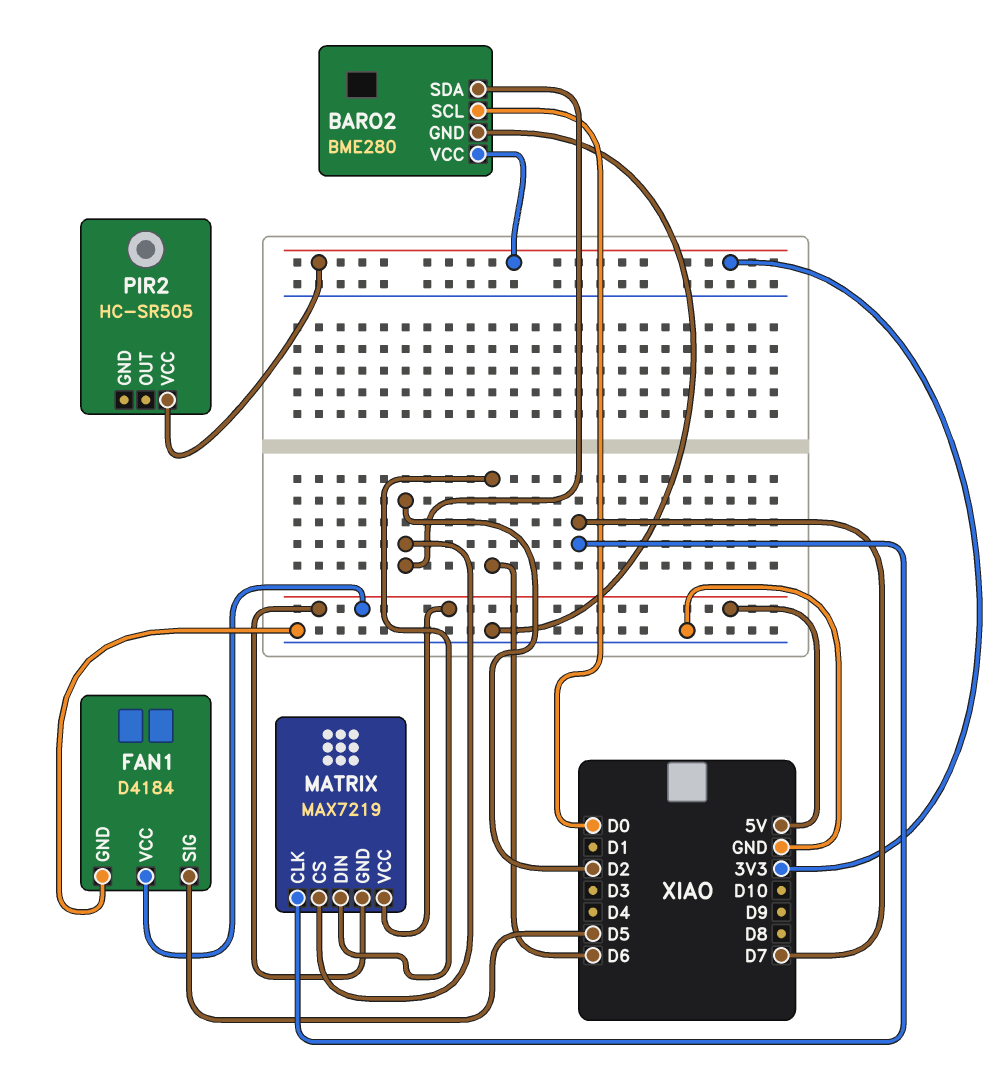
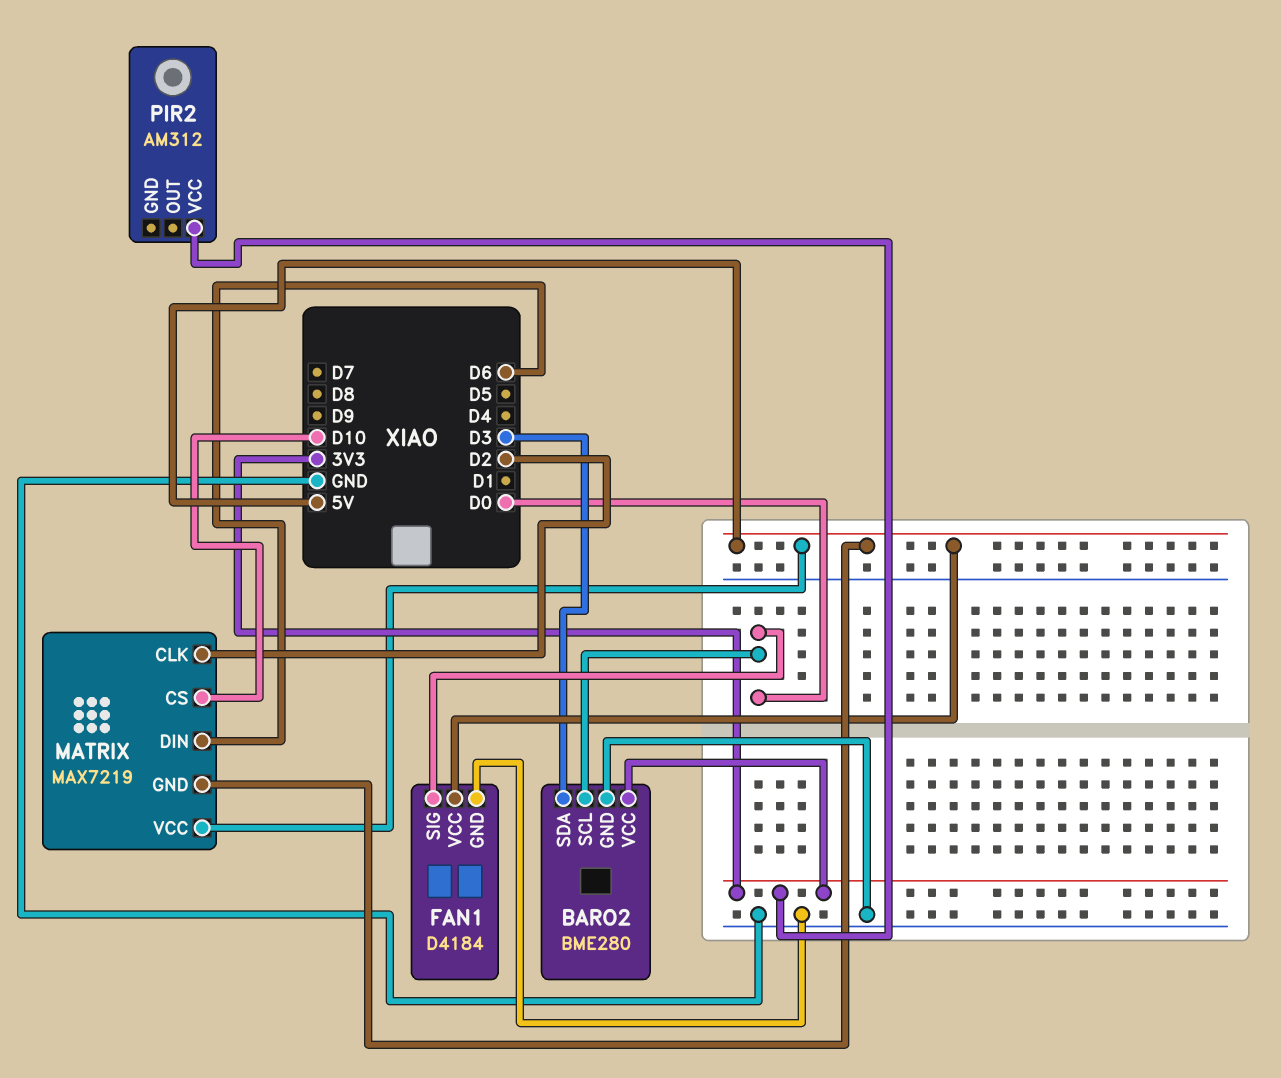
BARO2 pin SDA: D2 -> D3
FAN1 pin SIG: D5 -> D0
MATRIX pin CLK: D7 -> D2
MATRIX pin CS: D2 -> D10
PIR2: HC-SR505 -> AM312

